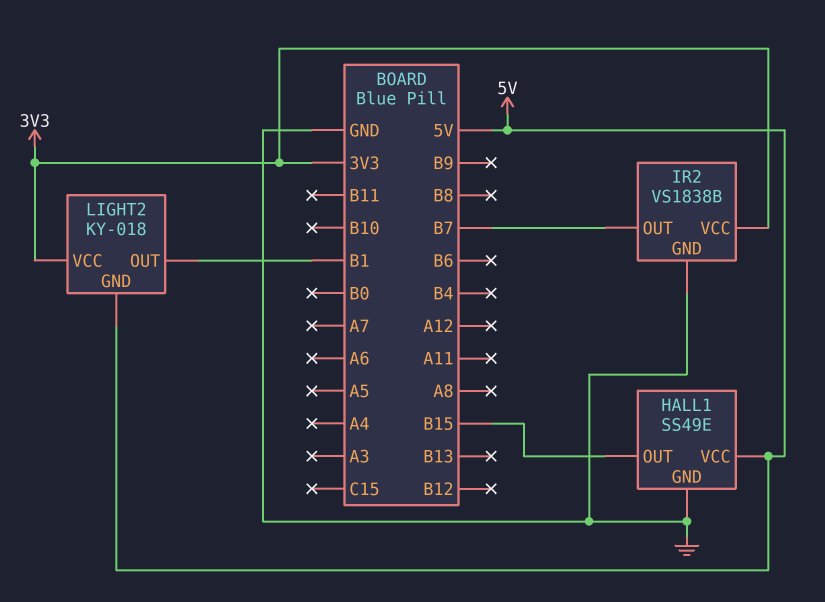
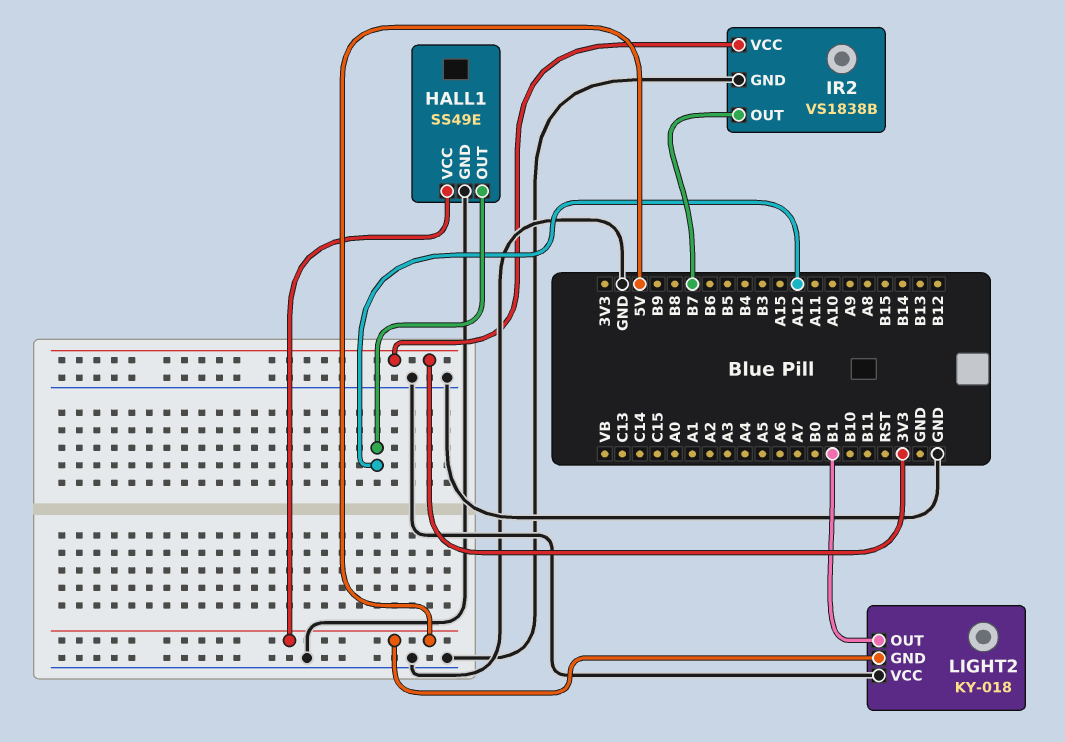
HALL1 pin OUT: B15 -> A12
LIGHT2 pin VCC: 3V3 -> GND

